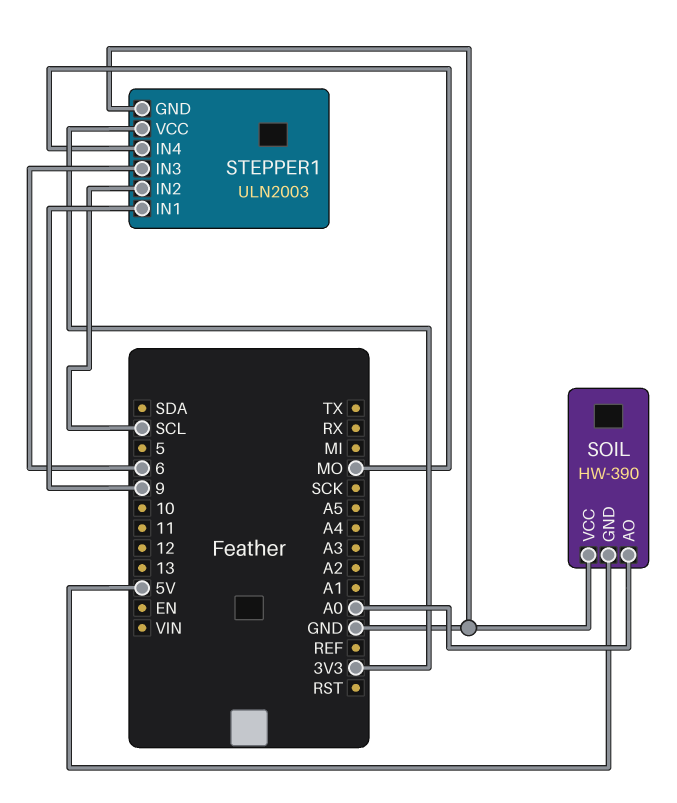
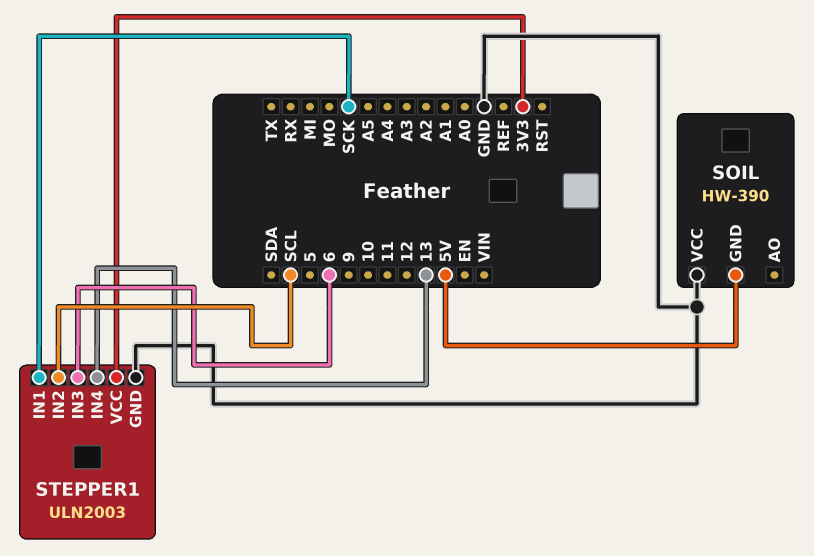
SOIL pin AO: A0 -> none
STEPPER1 pin IN1: 9 -> SCK
STEPPER1 pin IN4: MO -> 13

